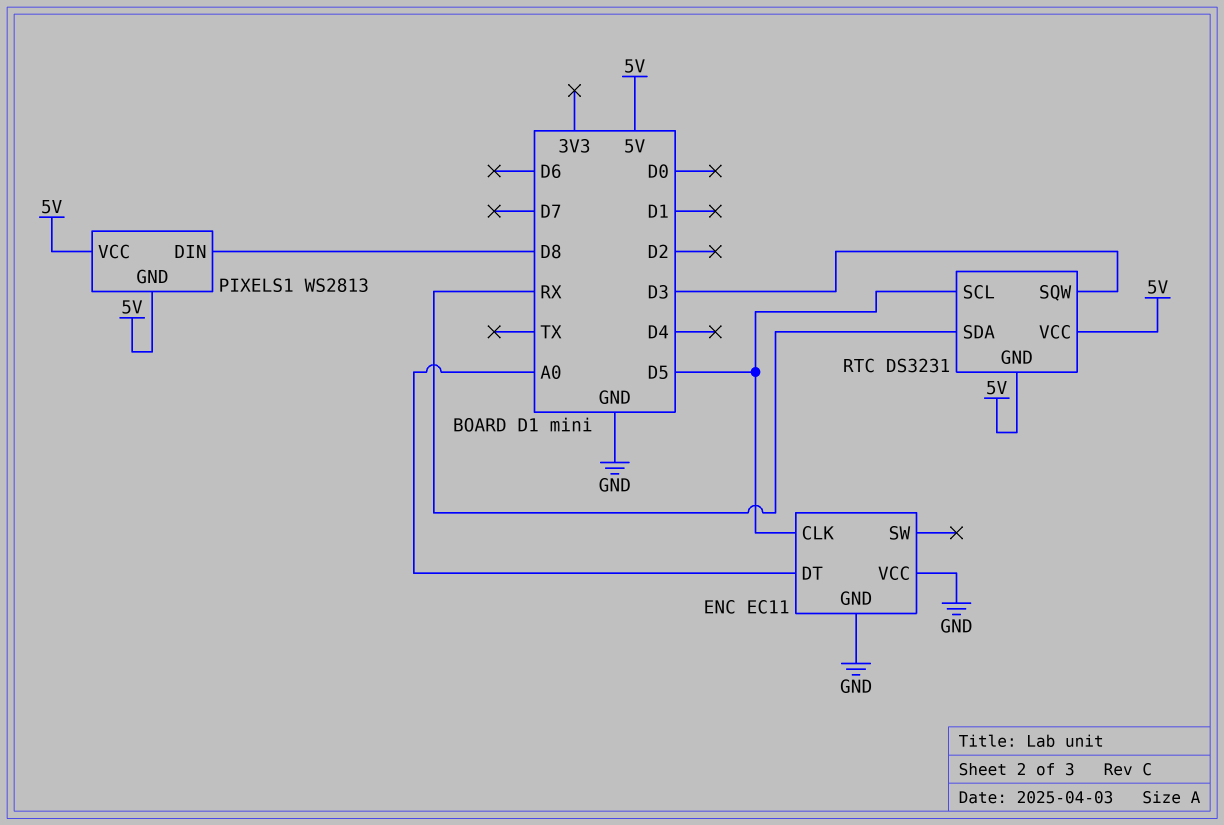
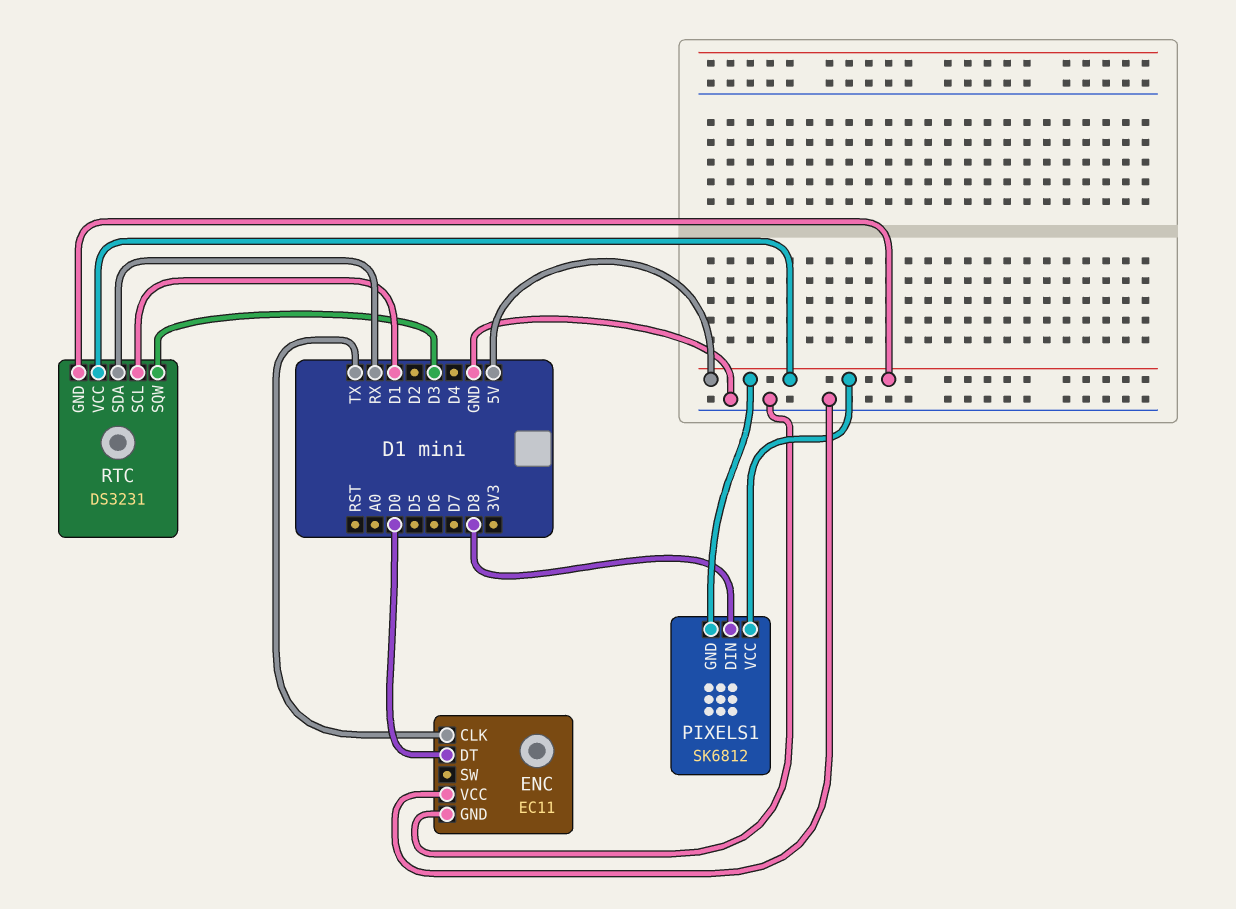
ENC pin CLK: D5 -> TX
ENC pin DT: A0 -> D0
PIXELS1: WS2813 -> SK6812
RTC pin SCL: D5 -> D1

